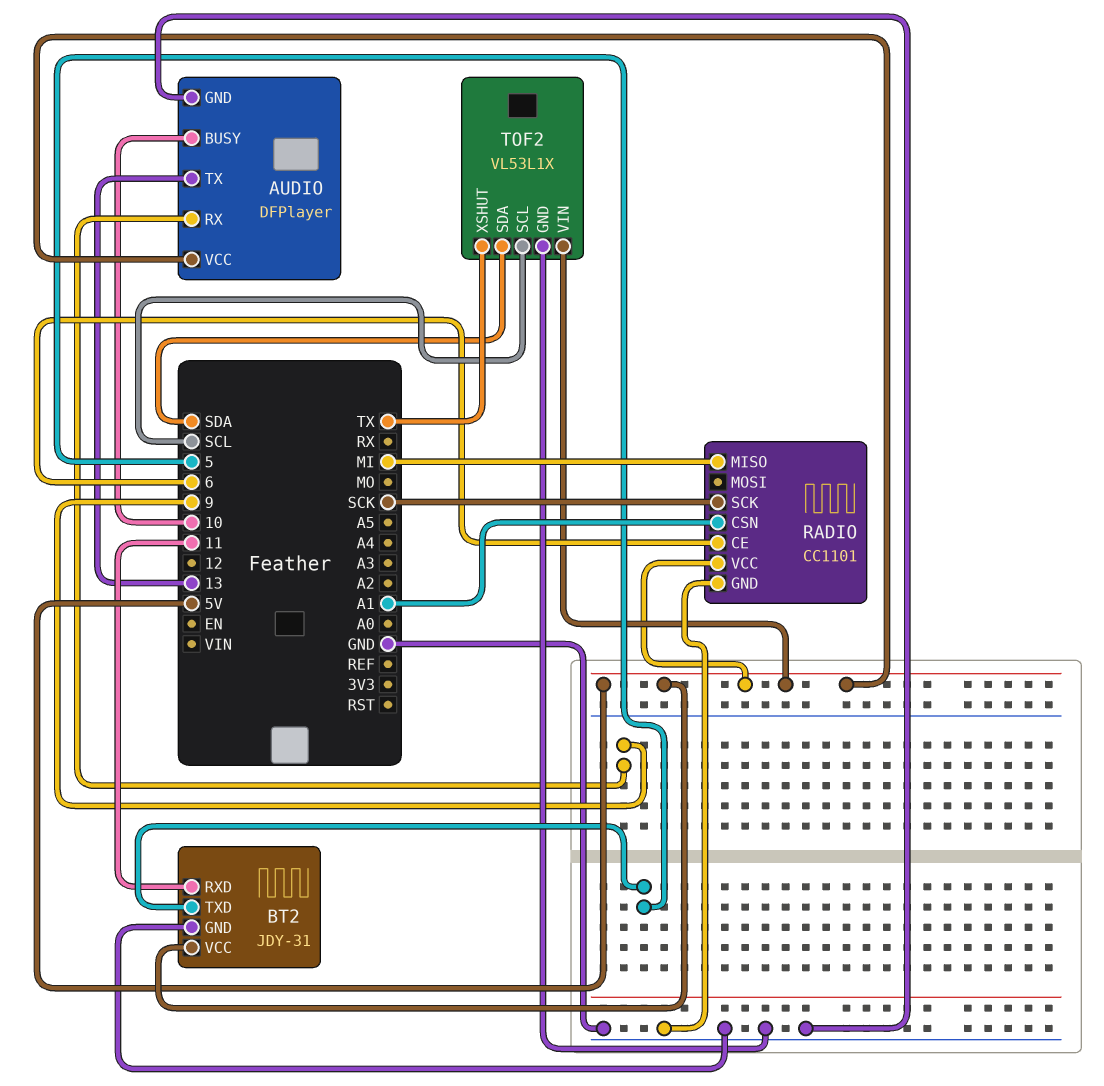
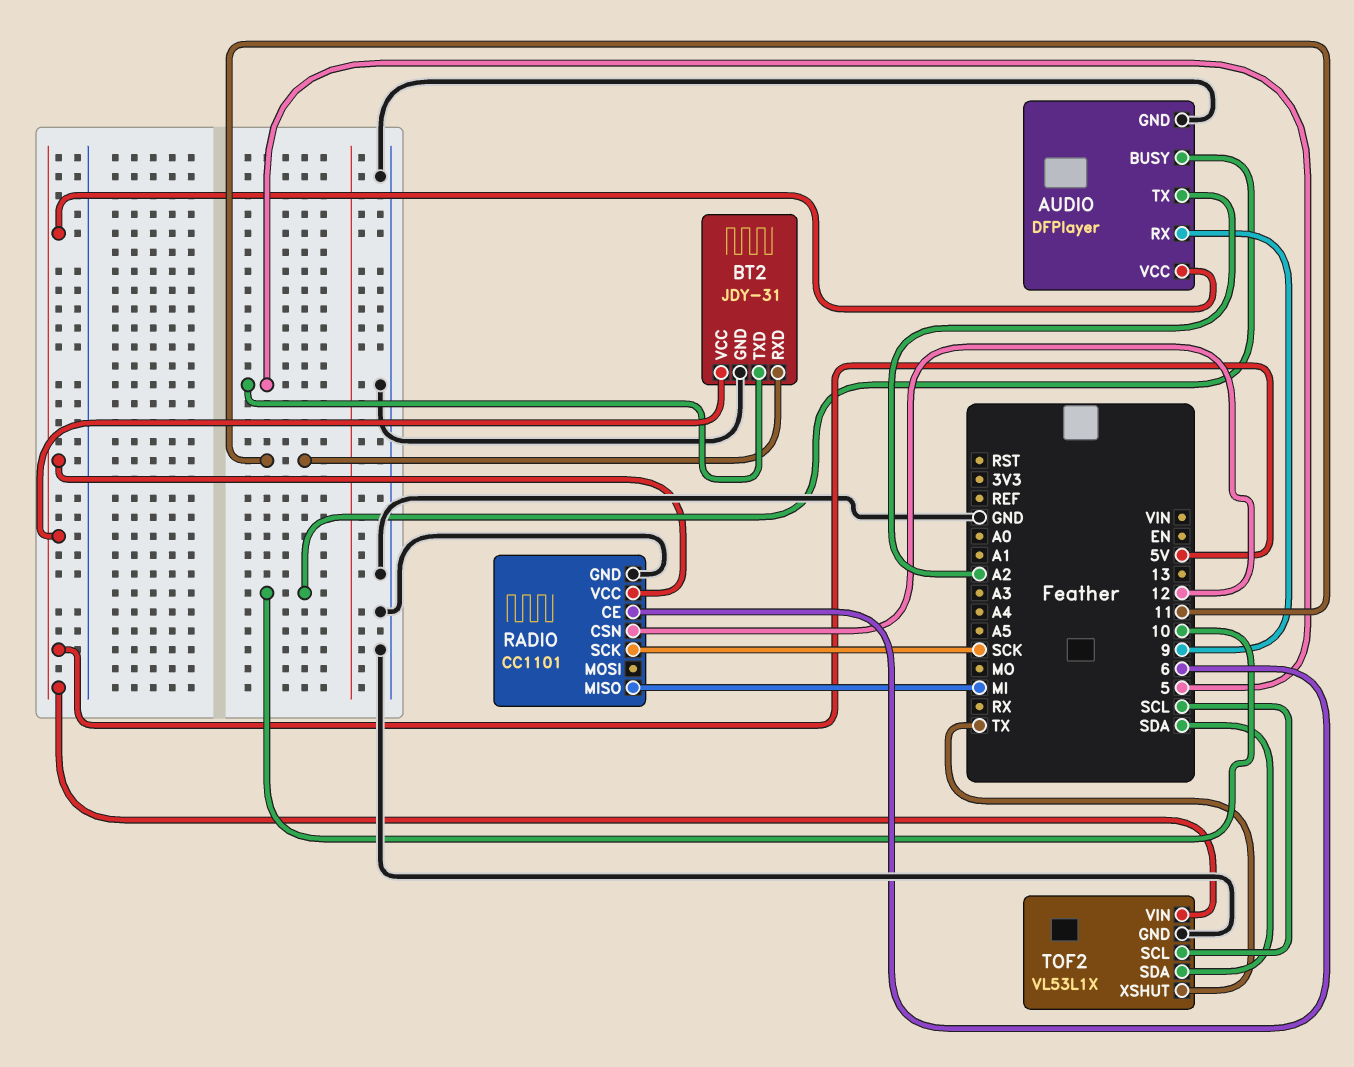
AUDIO pin TX: 13 -> A2
RADIO pin CSN: A1 -> 12

